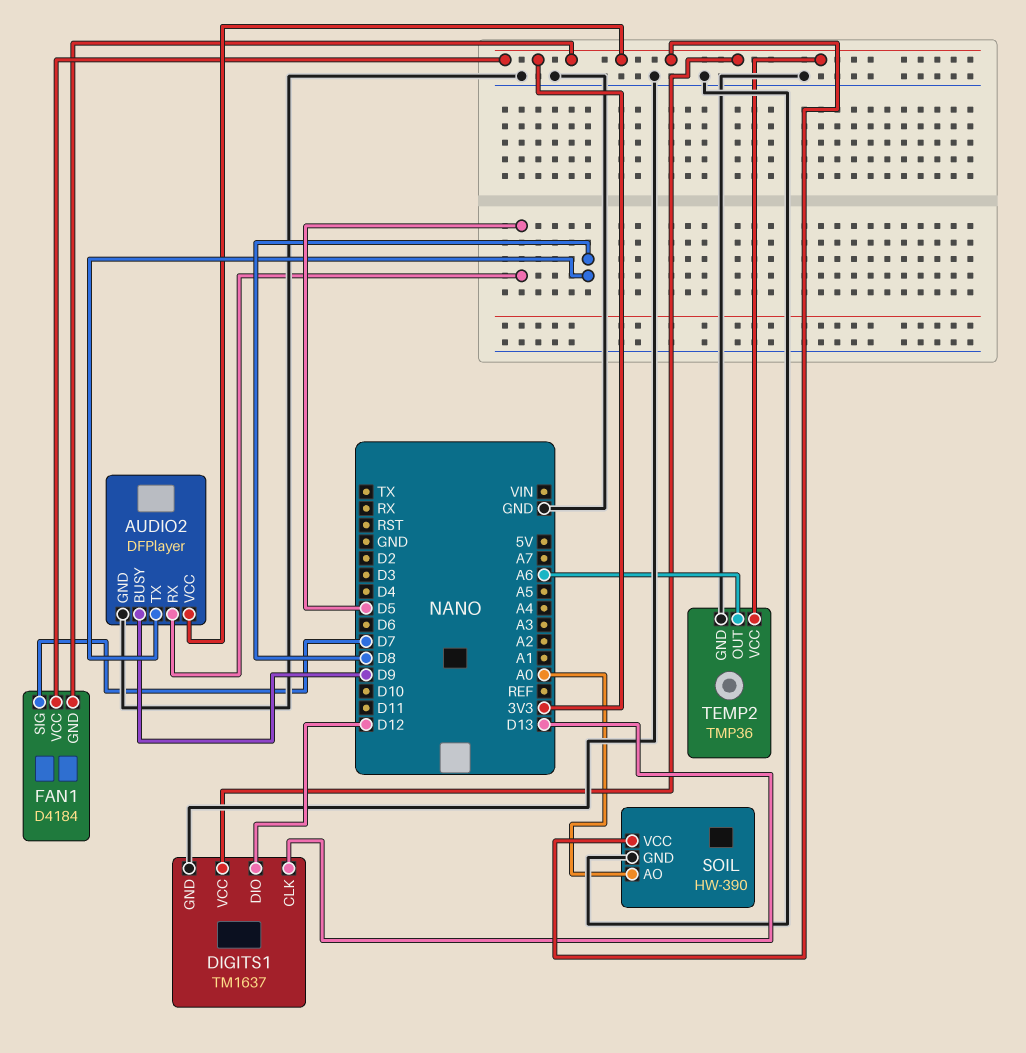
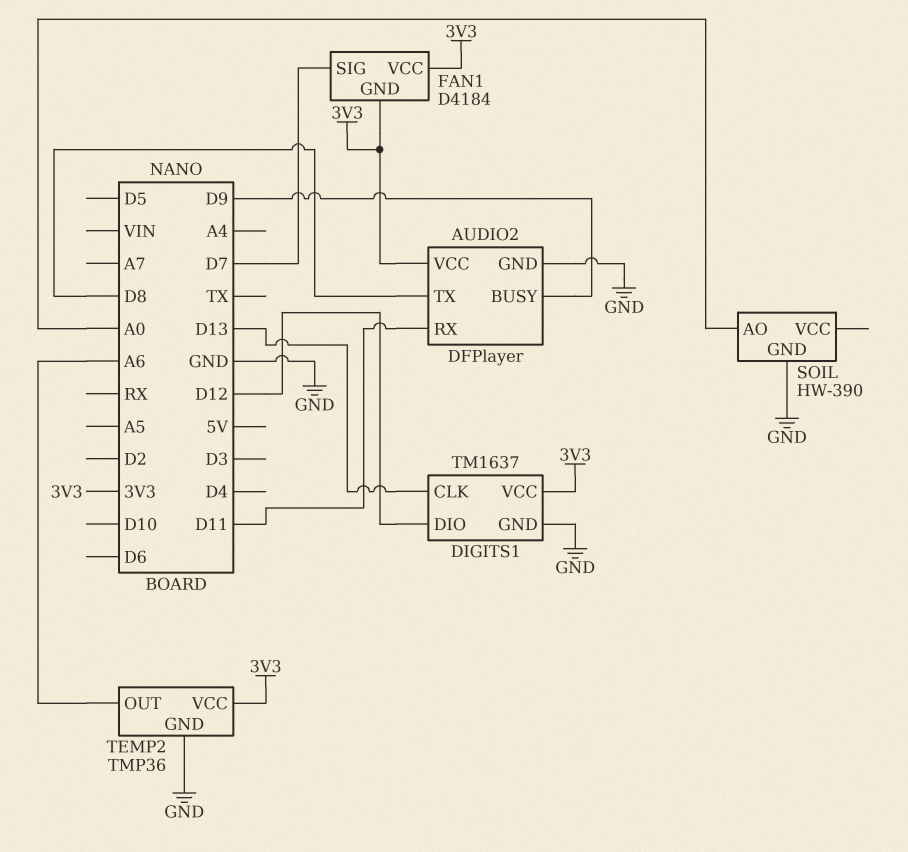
AUDIO2 pin RX: D5 -> D11
SOIL pin VCC: 3V3 -> none

